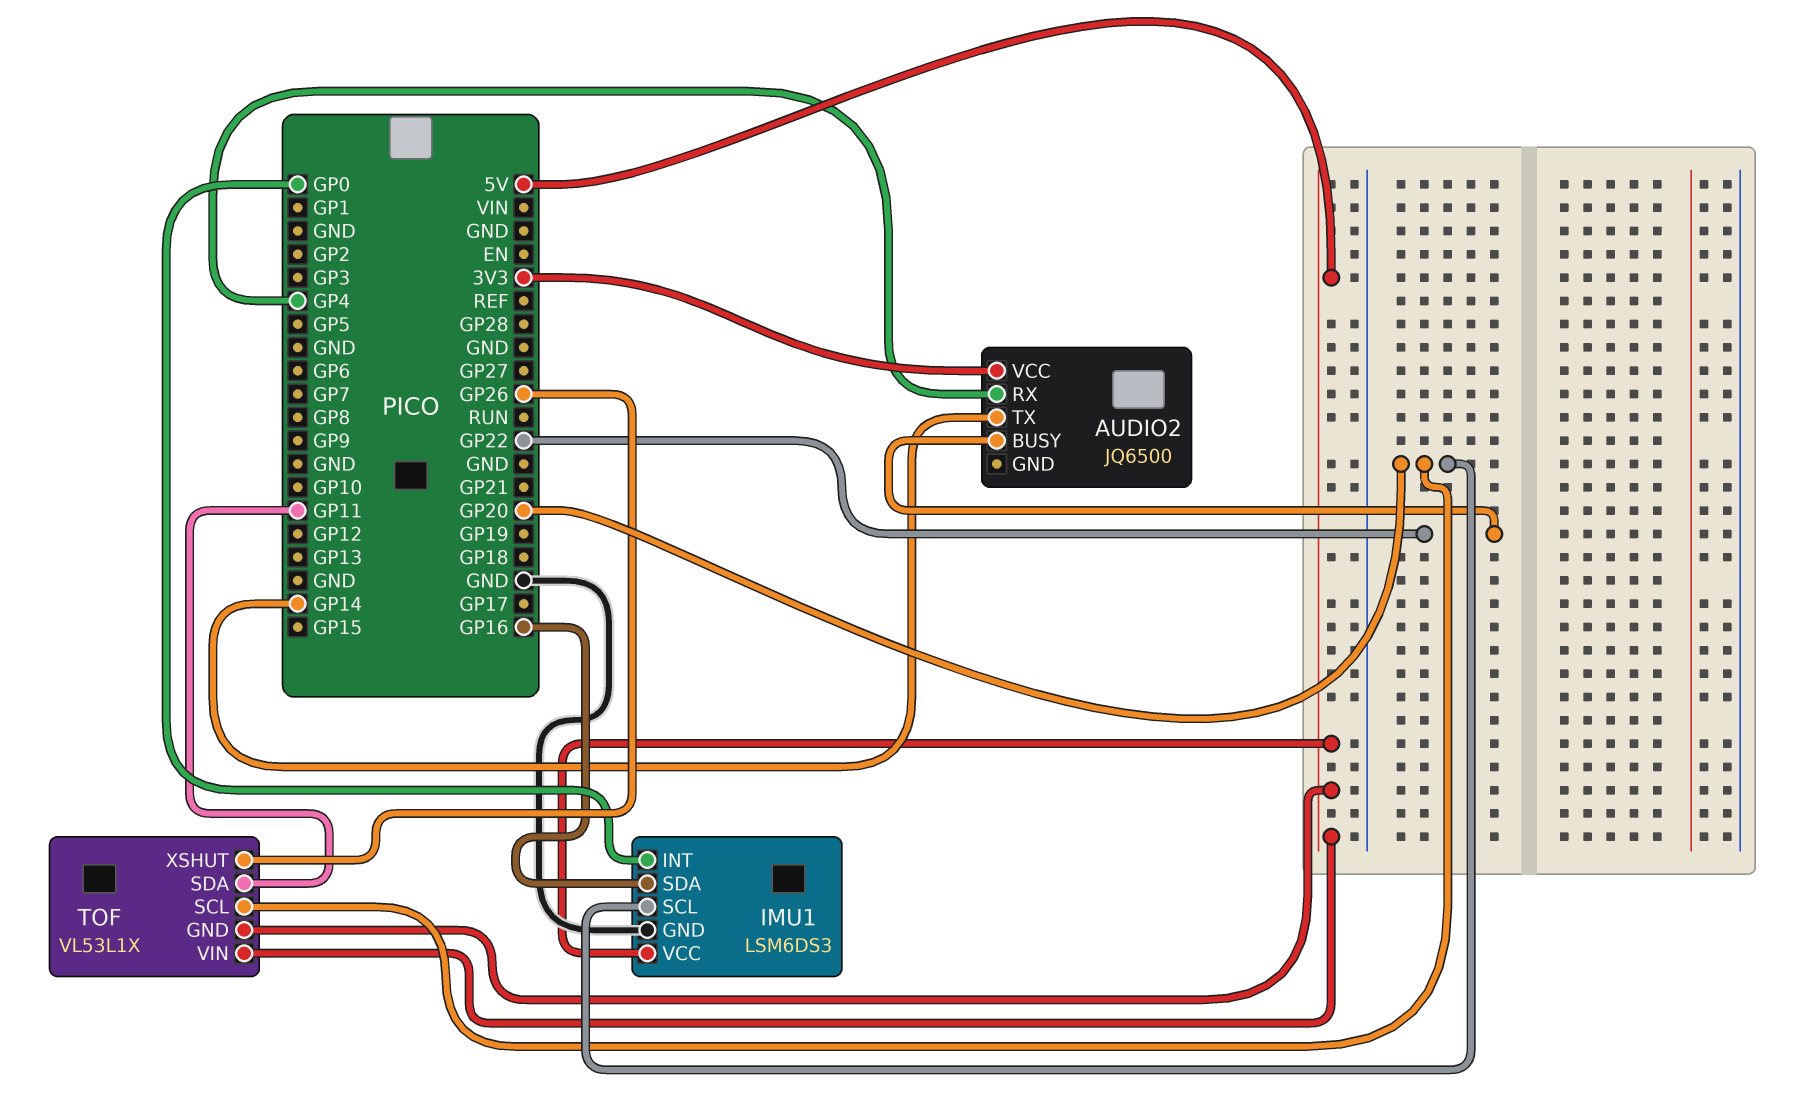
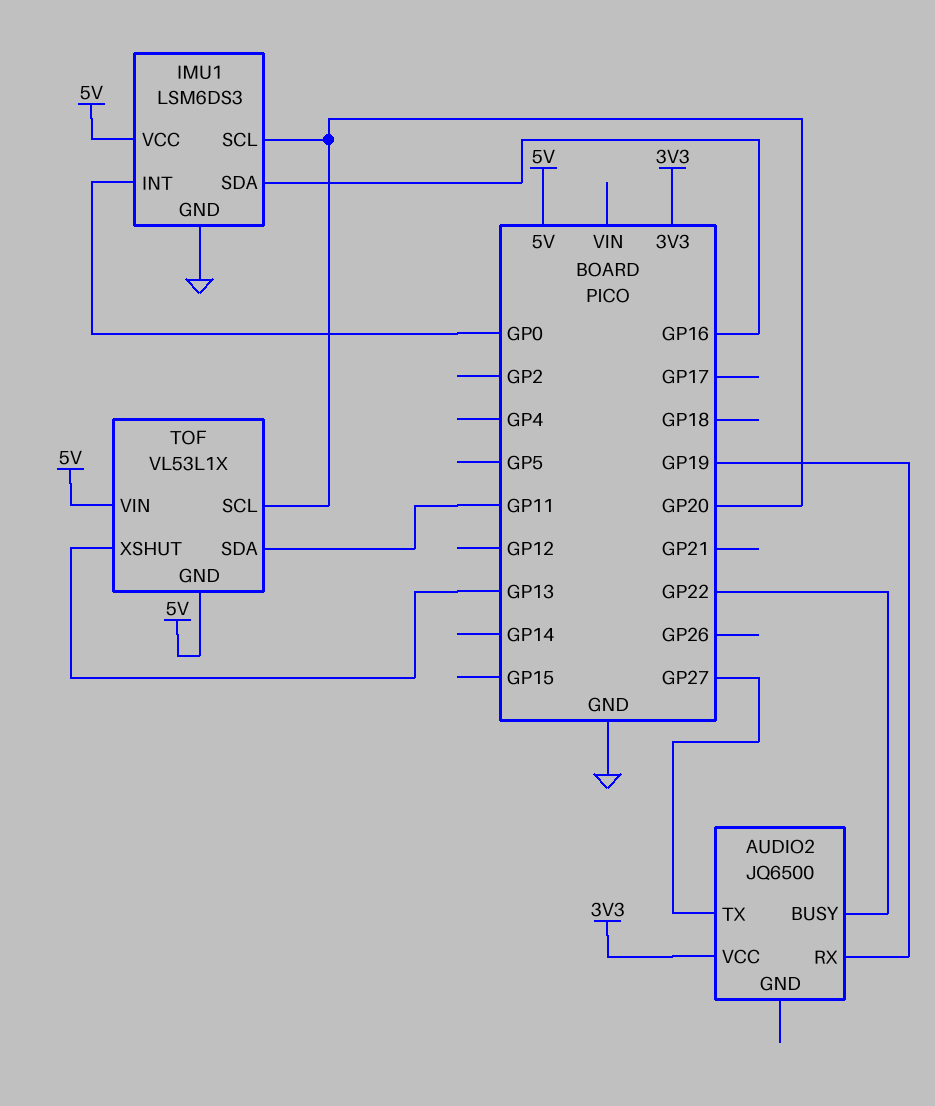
AUDIO2 pin RX: GP4 -> GP19
AUDIO2 pin TX: GP14 -> GP27
TOF pin XSHUT: GP26 -> GP13

